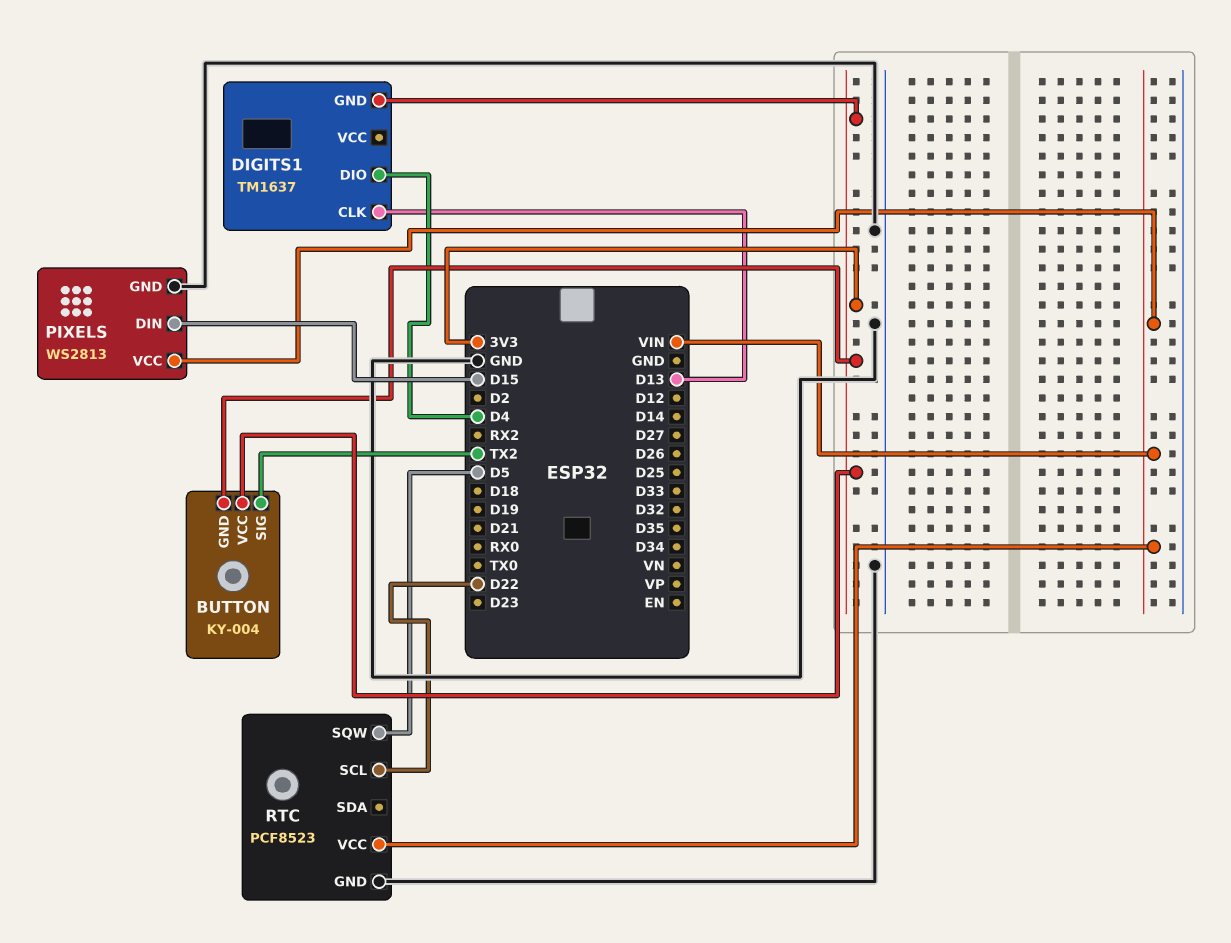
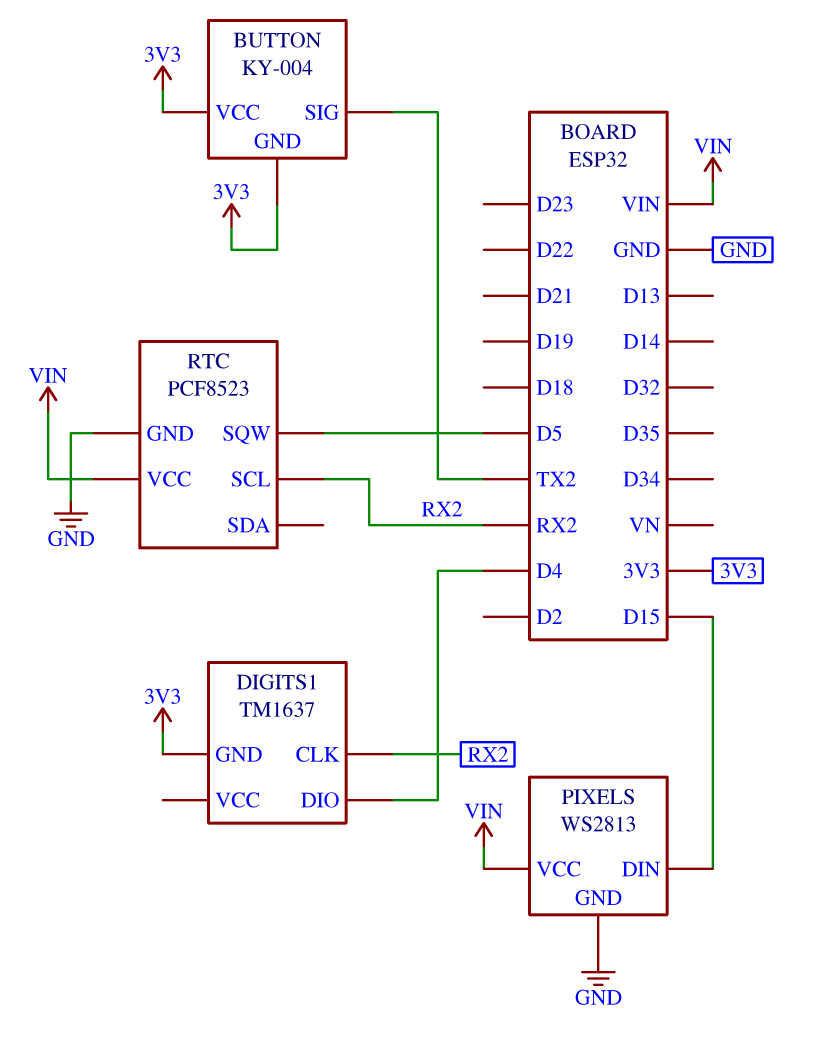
DIGITS1 pin CLK: D13 -> RX2
RTC pin SCL: D22 -> RX2

